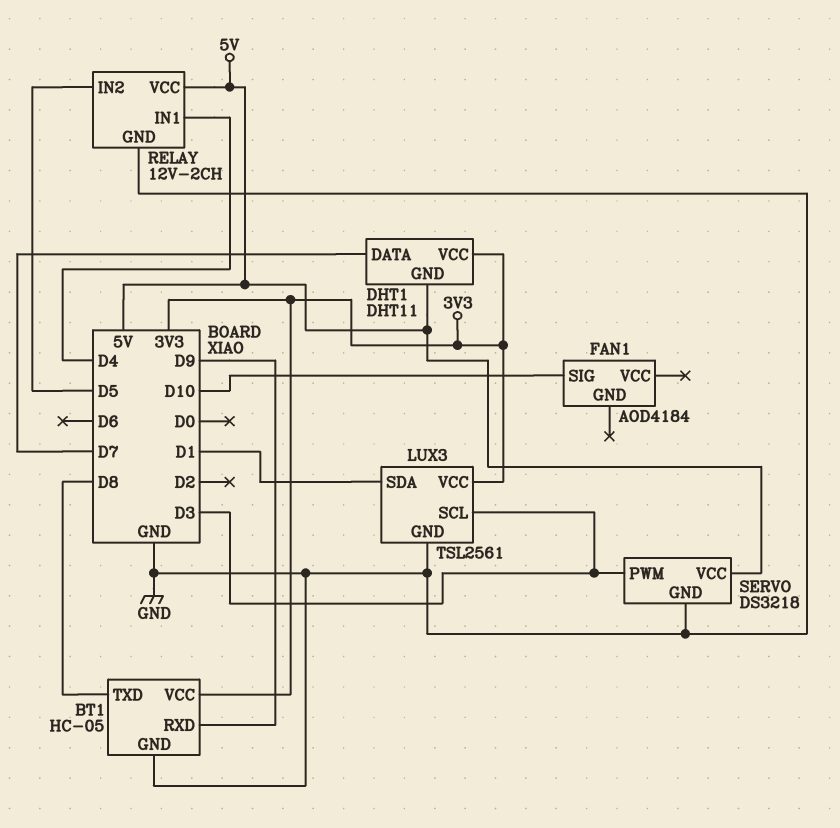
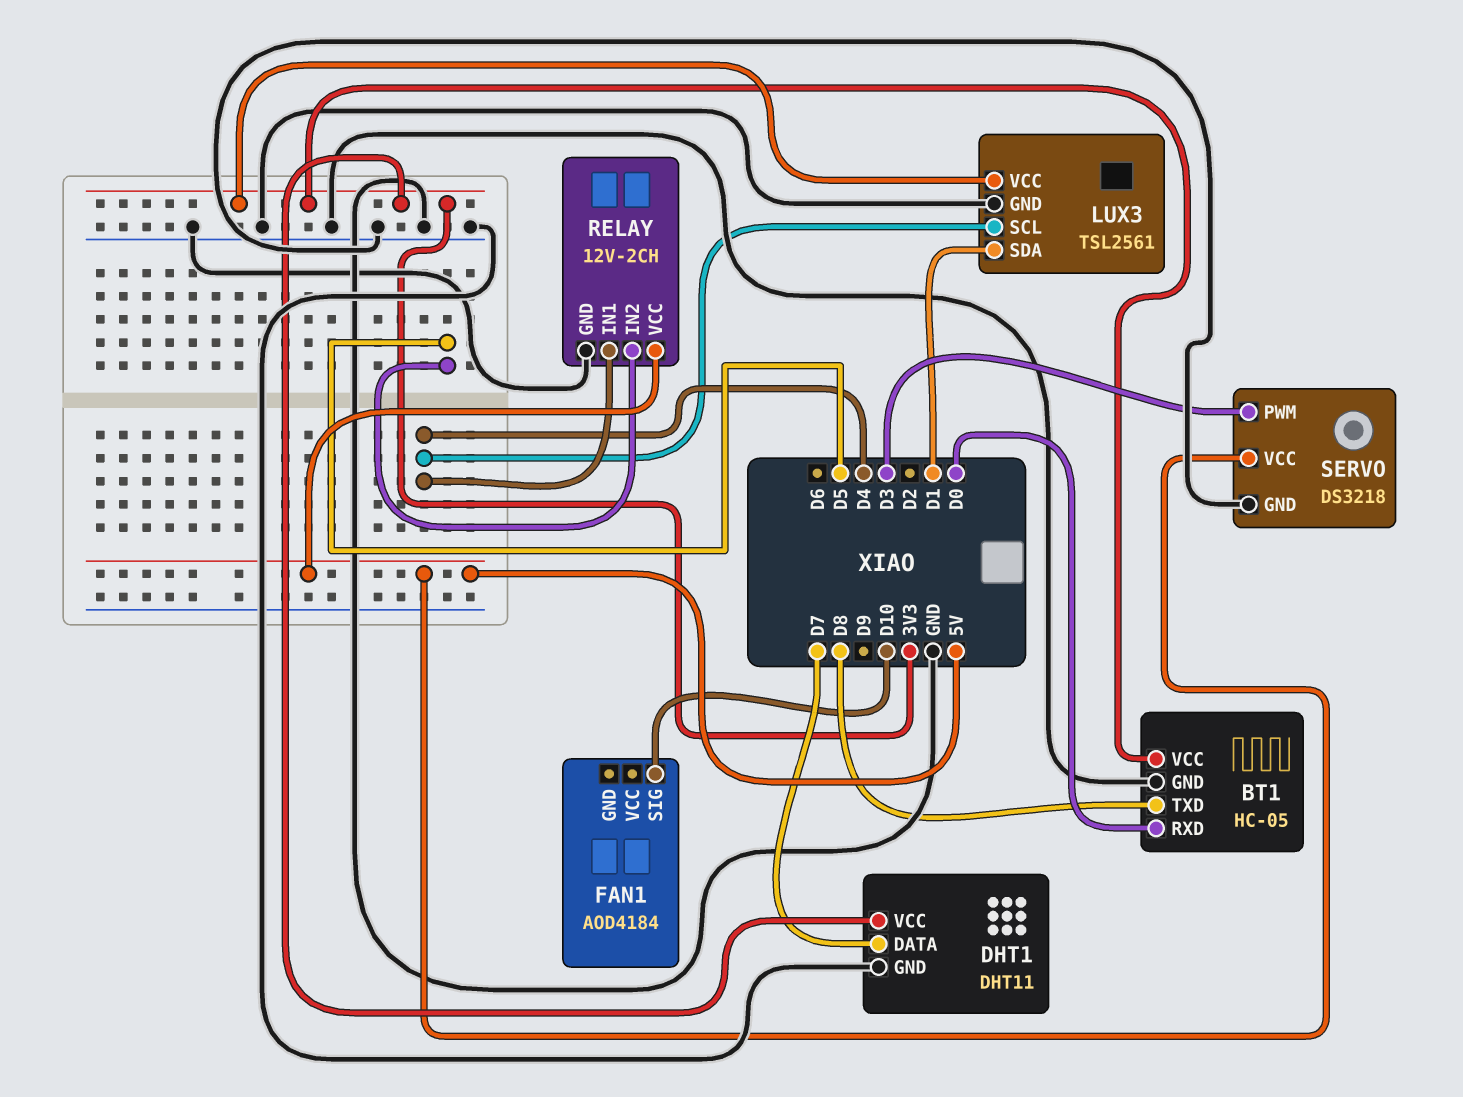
BT1 pin RXD: D9 -> D0
DHT1 pin GND: 5V -> GND
LUX3 pin SCL: D3 -> D4

